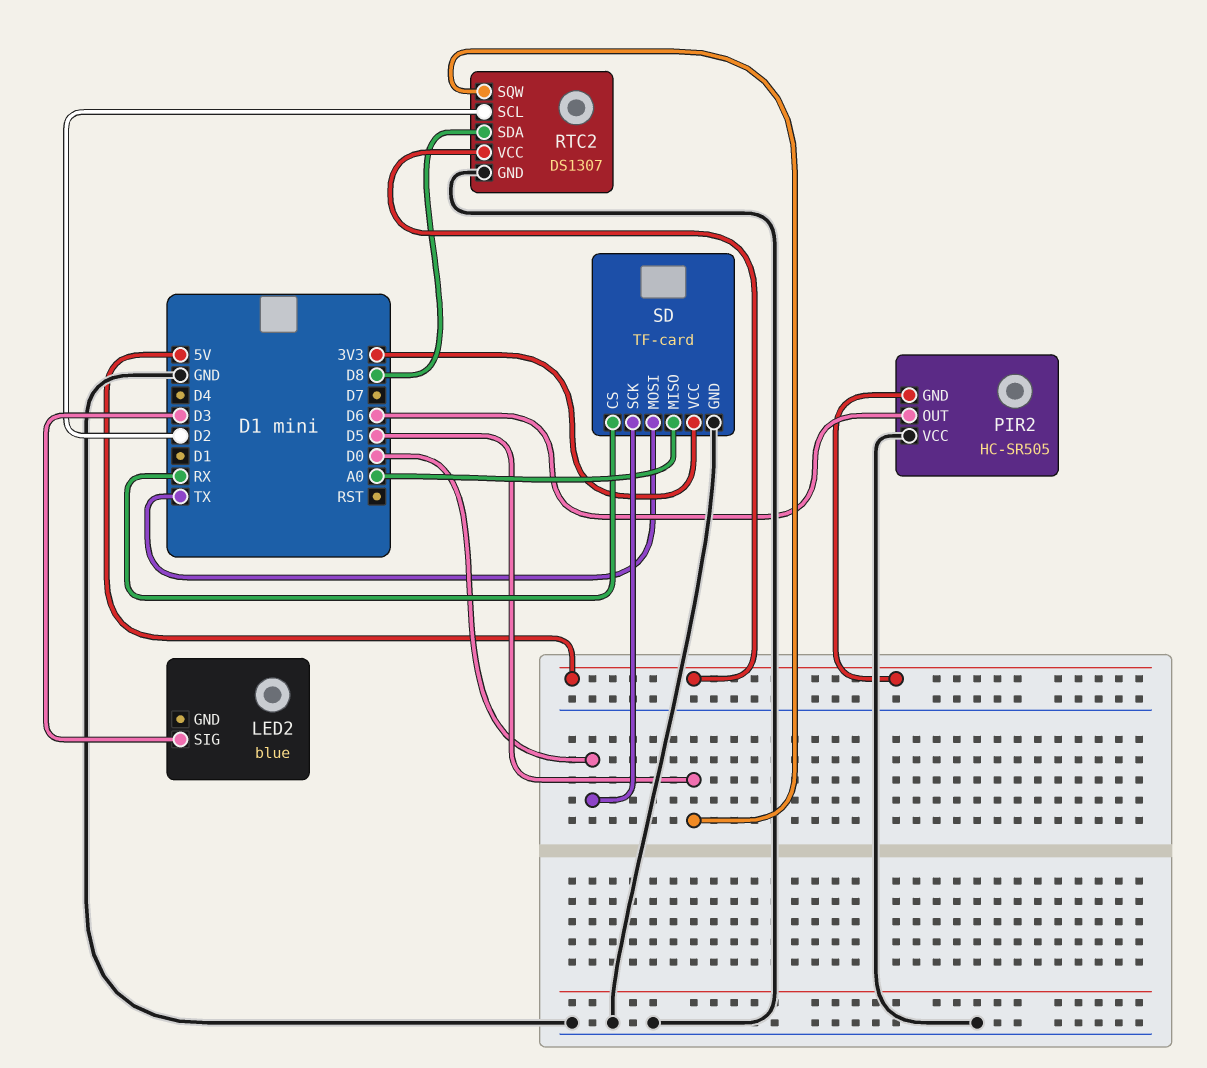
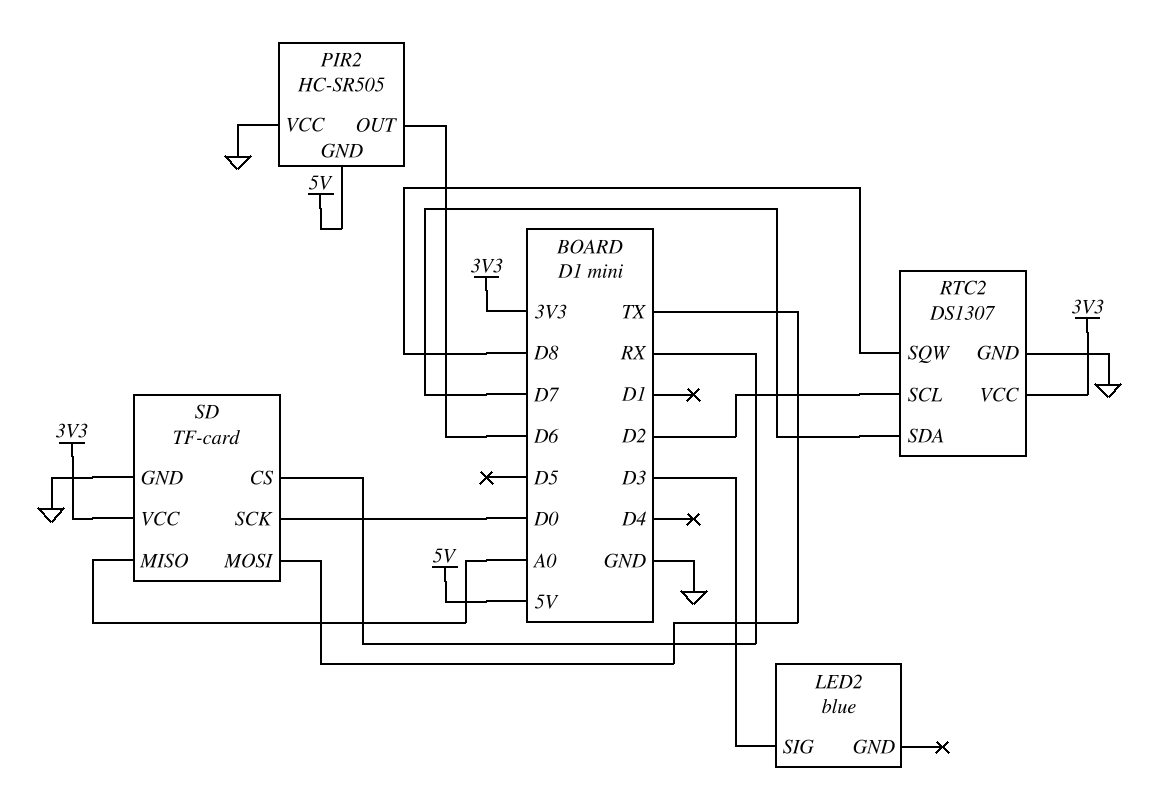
RTC2 pin SDA: D8 -> D7
RTC2 pin SQW: D5 -> D8
RTC2 pin VCC: 5V -> 3V3

